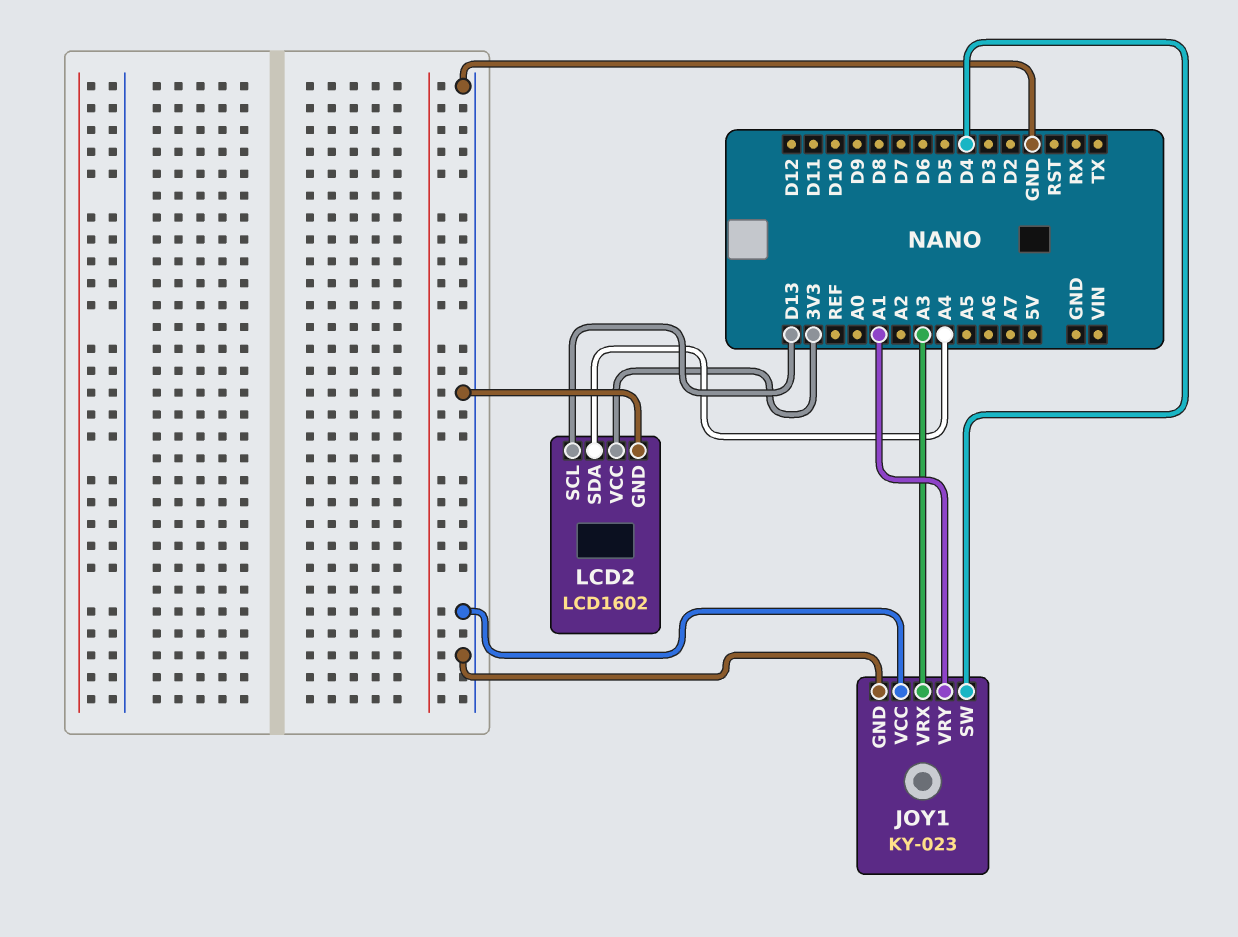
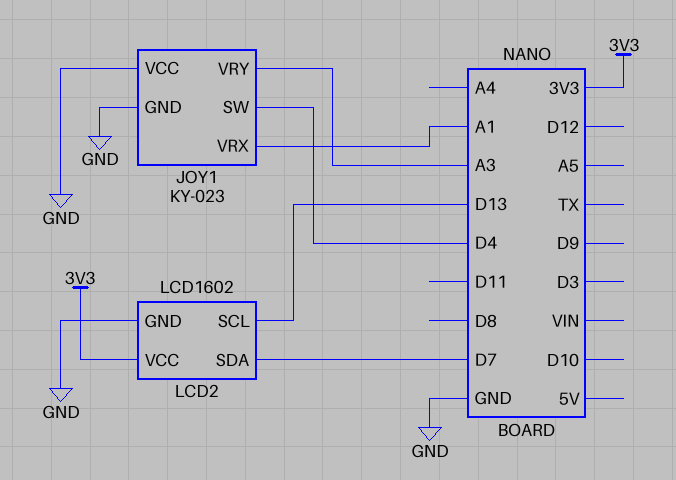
JOY1 pin VRX: A3 -> A1
JOY1 pin VRY: A1 -> A3
LCD2 pin SDA: A4 -> D7

